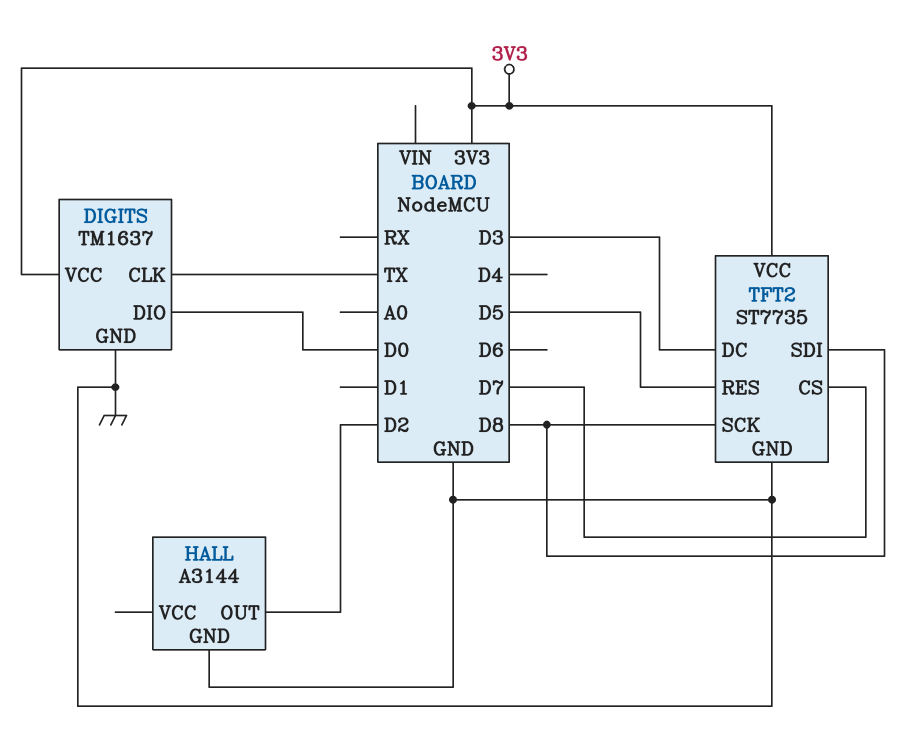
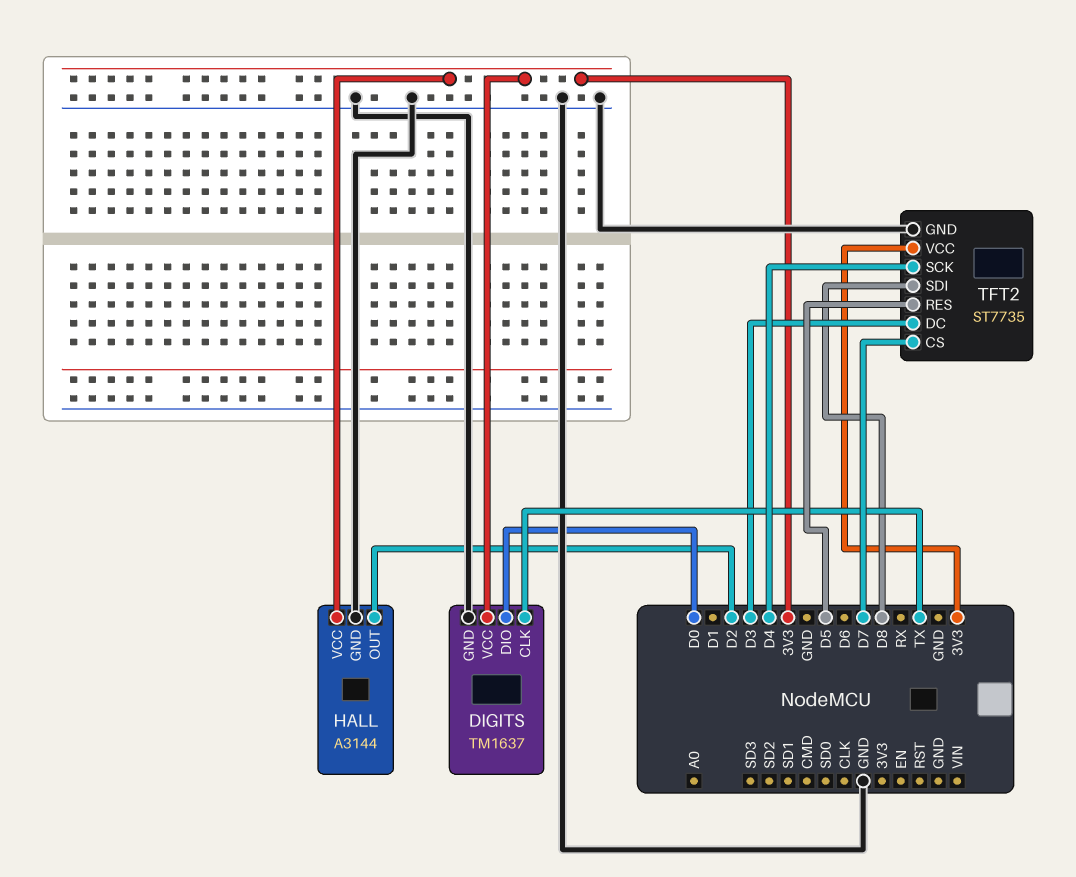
HALL pin VCC: none -> 3V3
TFT2 pin SCK: D8 -> D4

